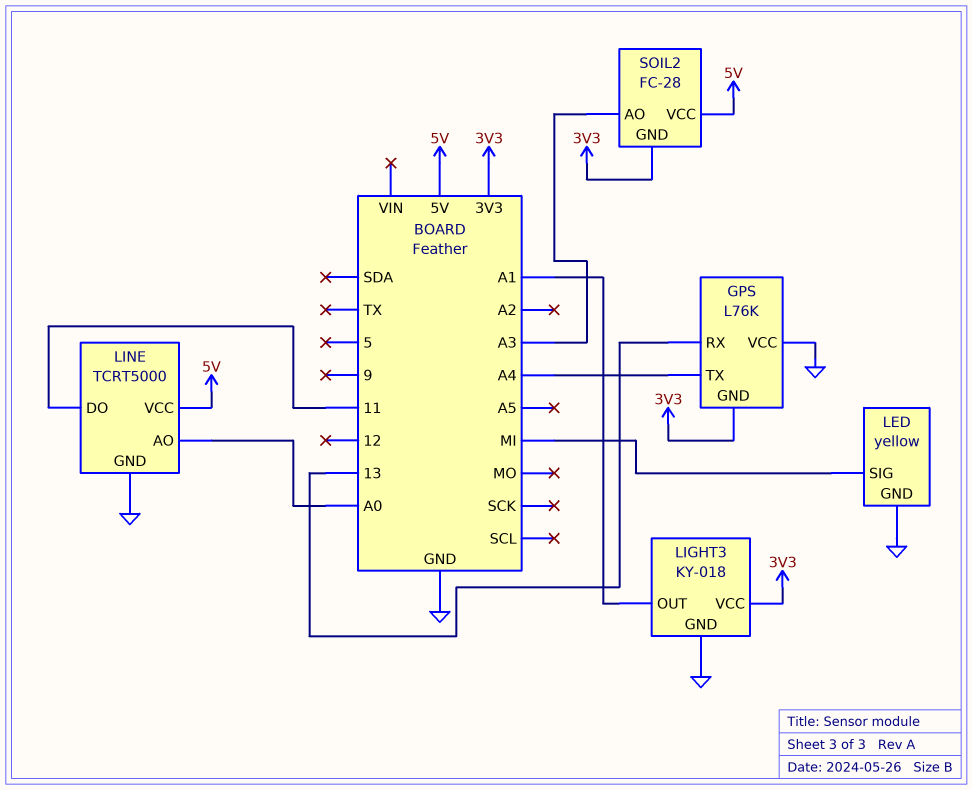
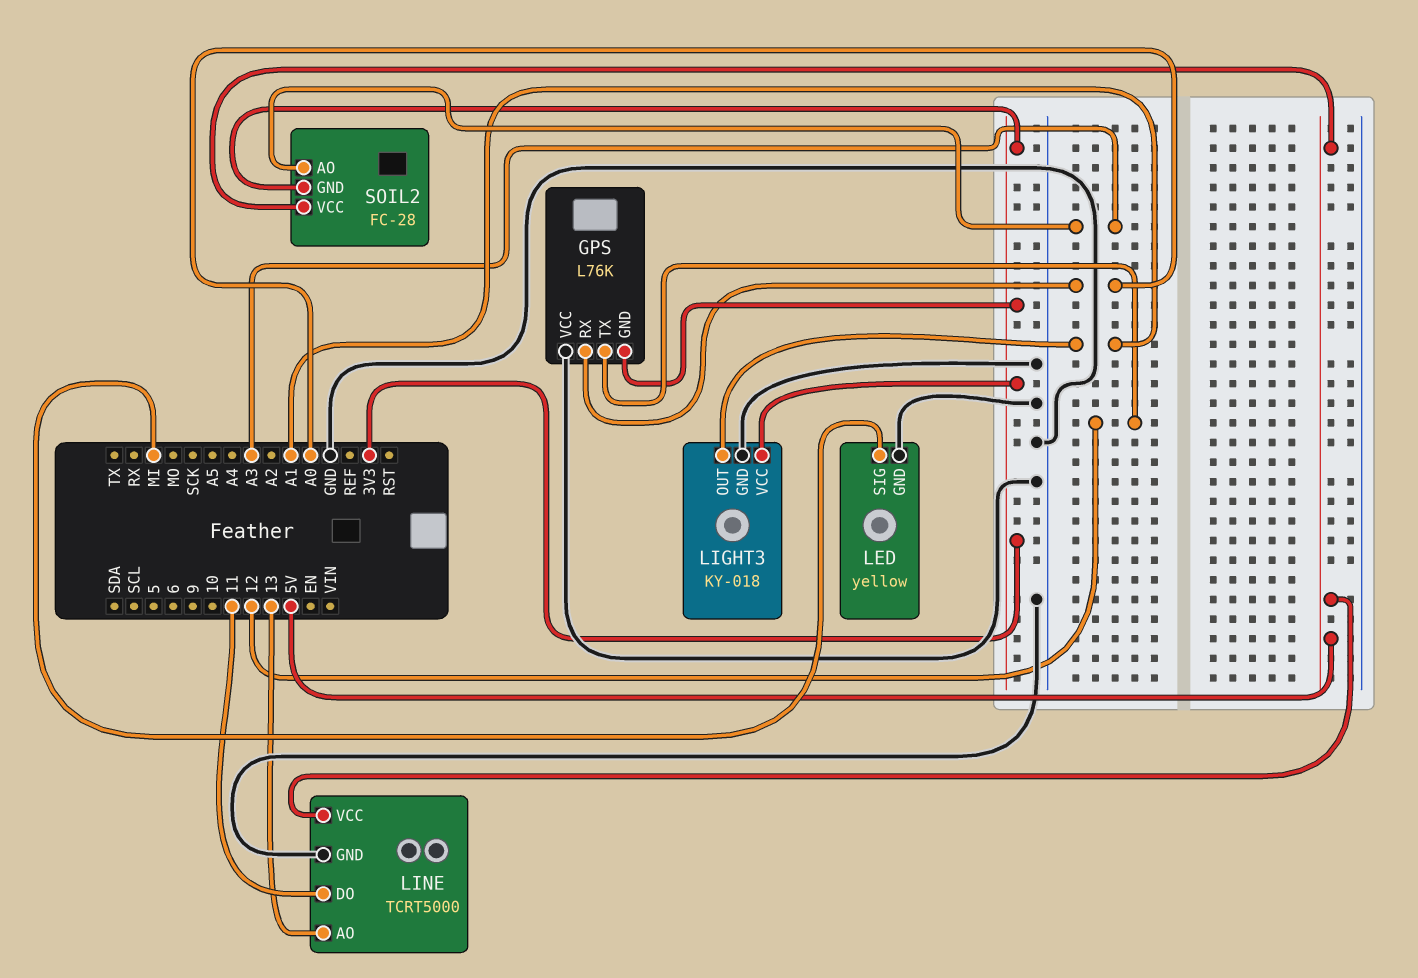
GPS pin RX: 13 -> A0
GPS pin TX: A4 -> 12
LINE pin AO: A0 -> 13

